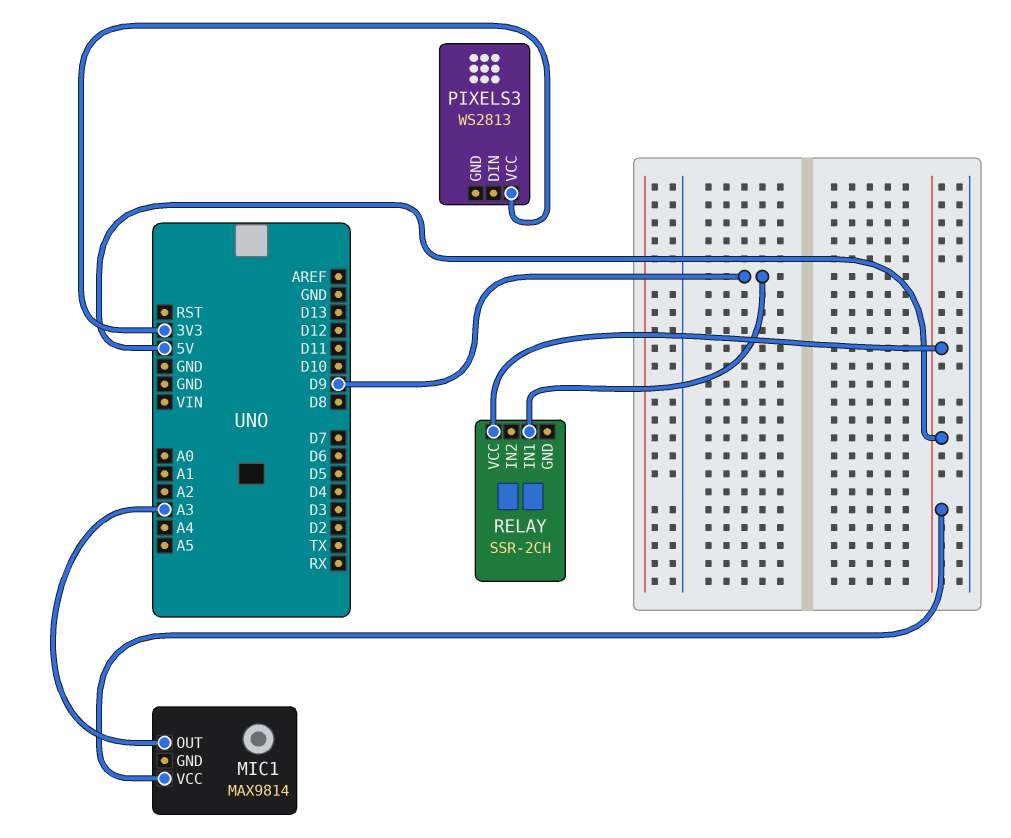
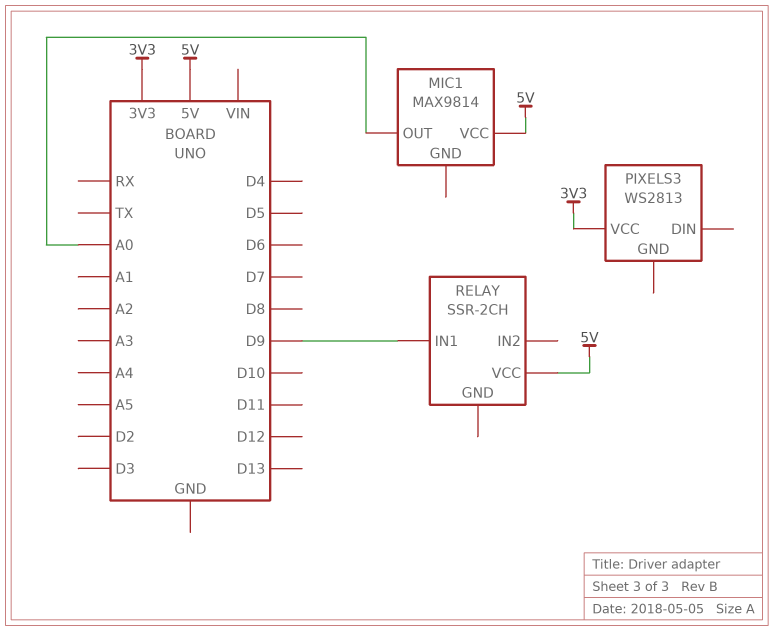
MIC1 pin OUT: A3 -> A0

